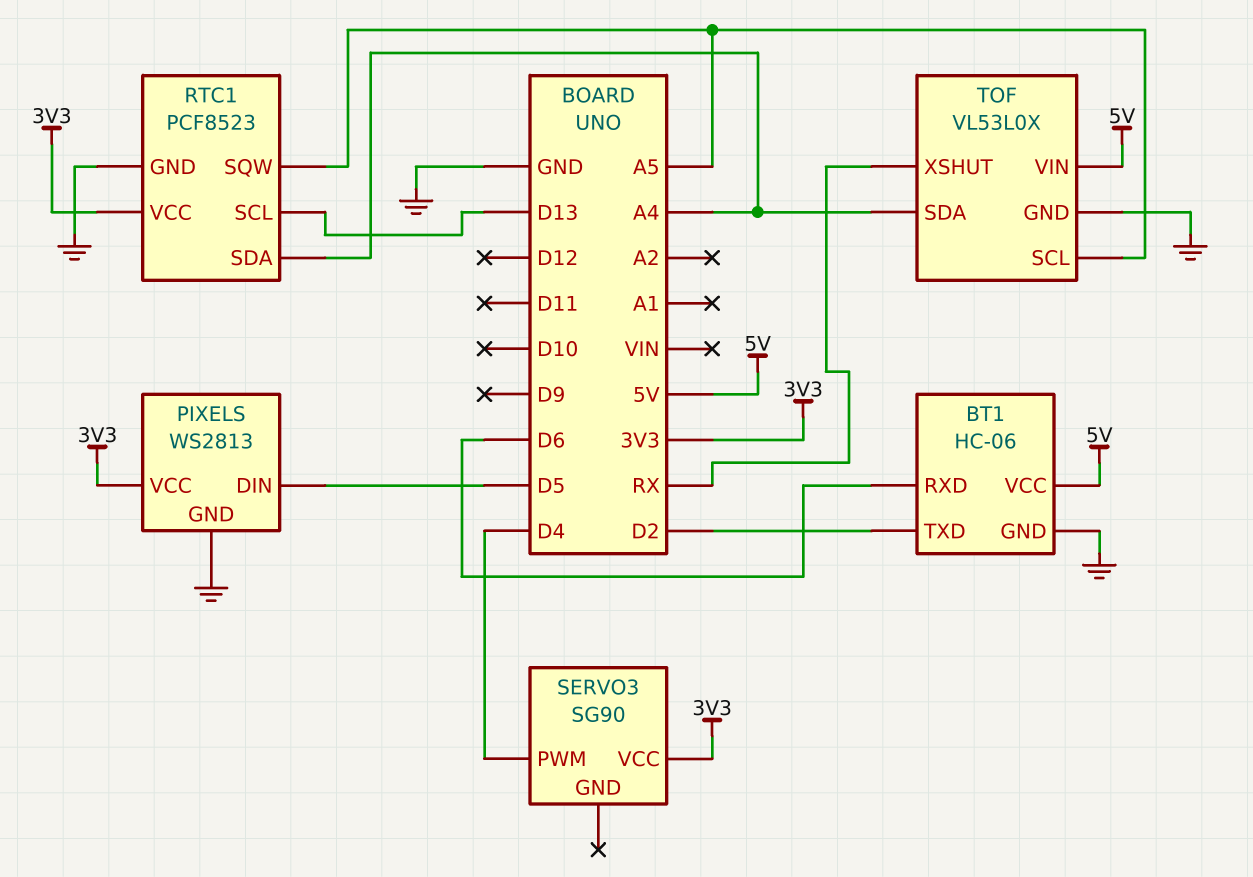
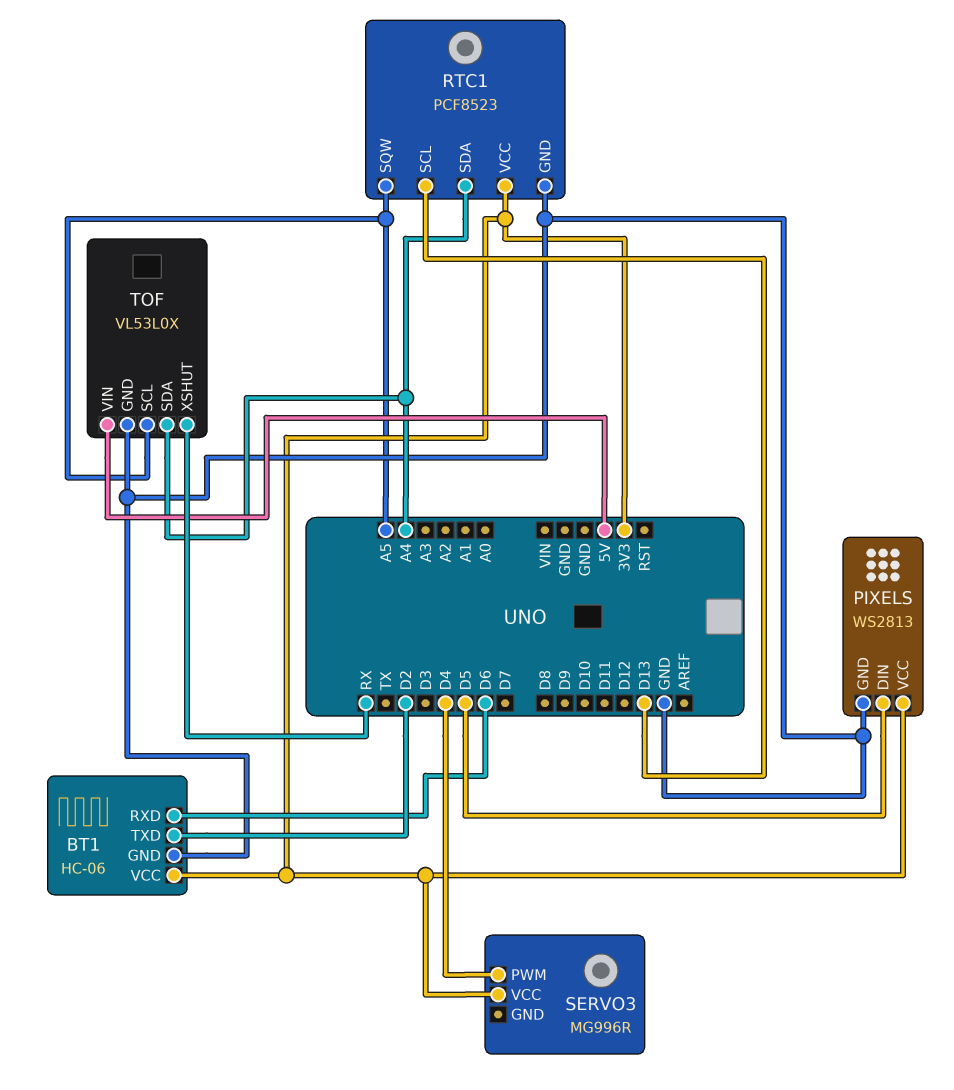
BT1 pin VCC: 5V -> 3V3
SERVO3: SG90 -> MG996R

